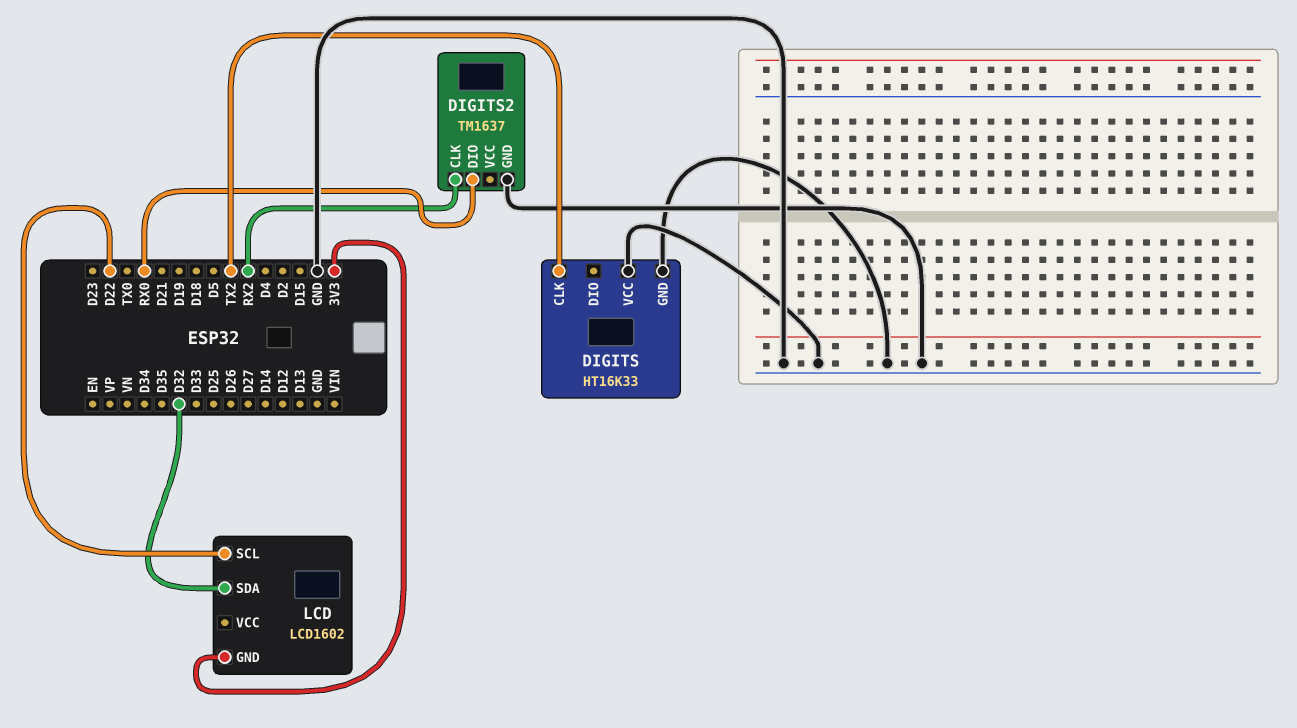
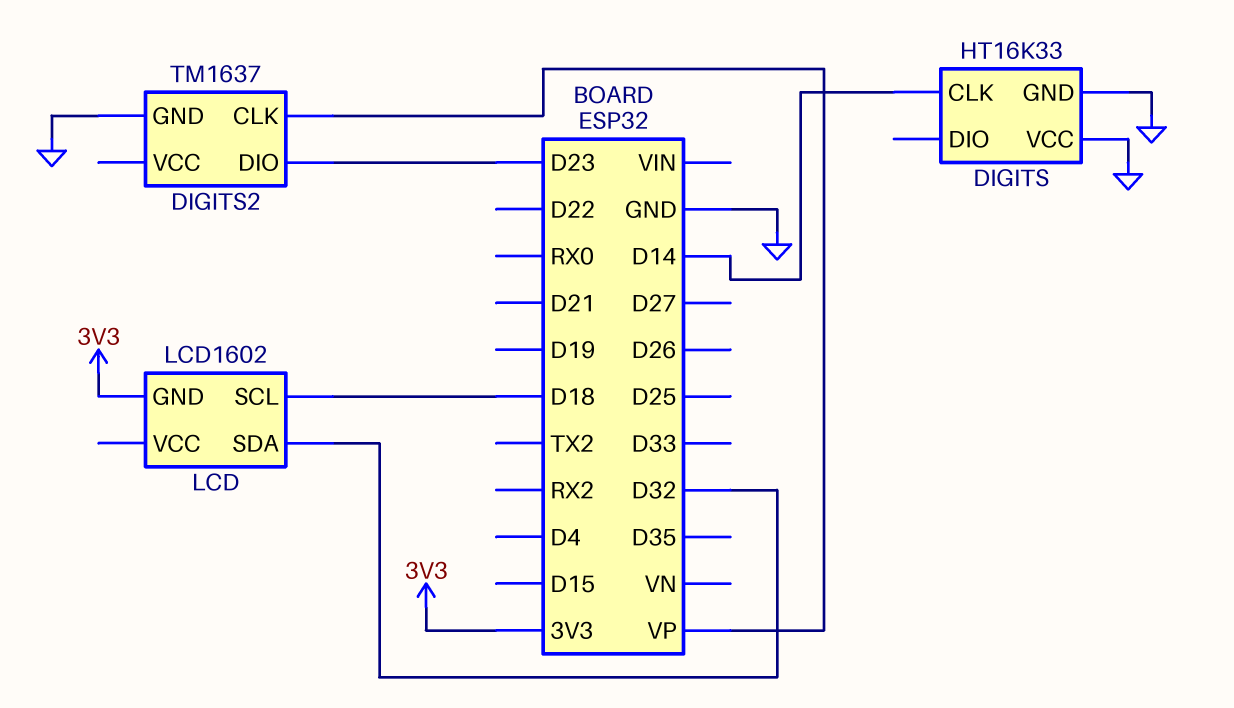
DIGITS pin CLK: TX2 -> D14
DIGITS2 pin CLK: RX2 -> VP
DIGITS2 pin DIO: RX0 -> D23
LCD pin SCL: D22 -> D18

